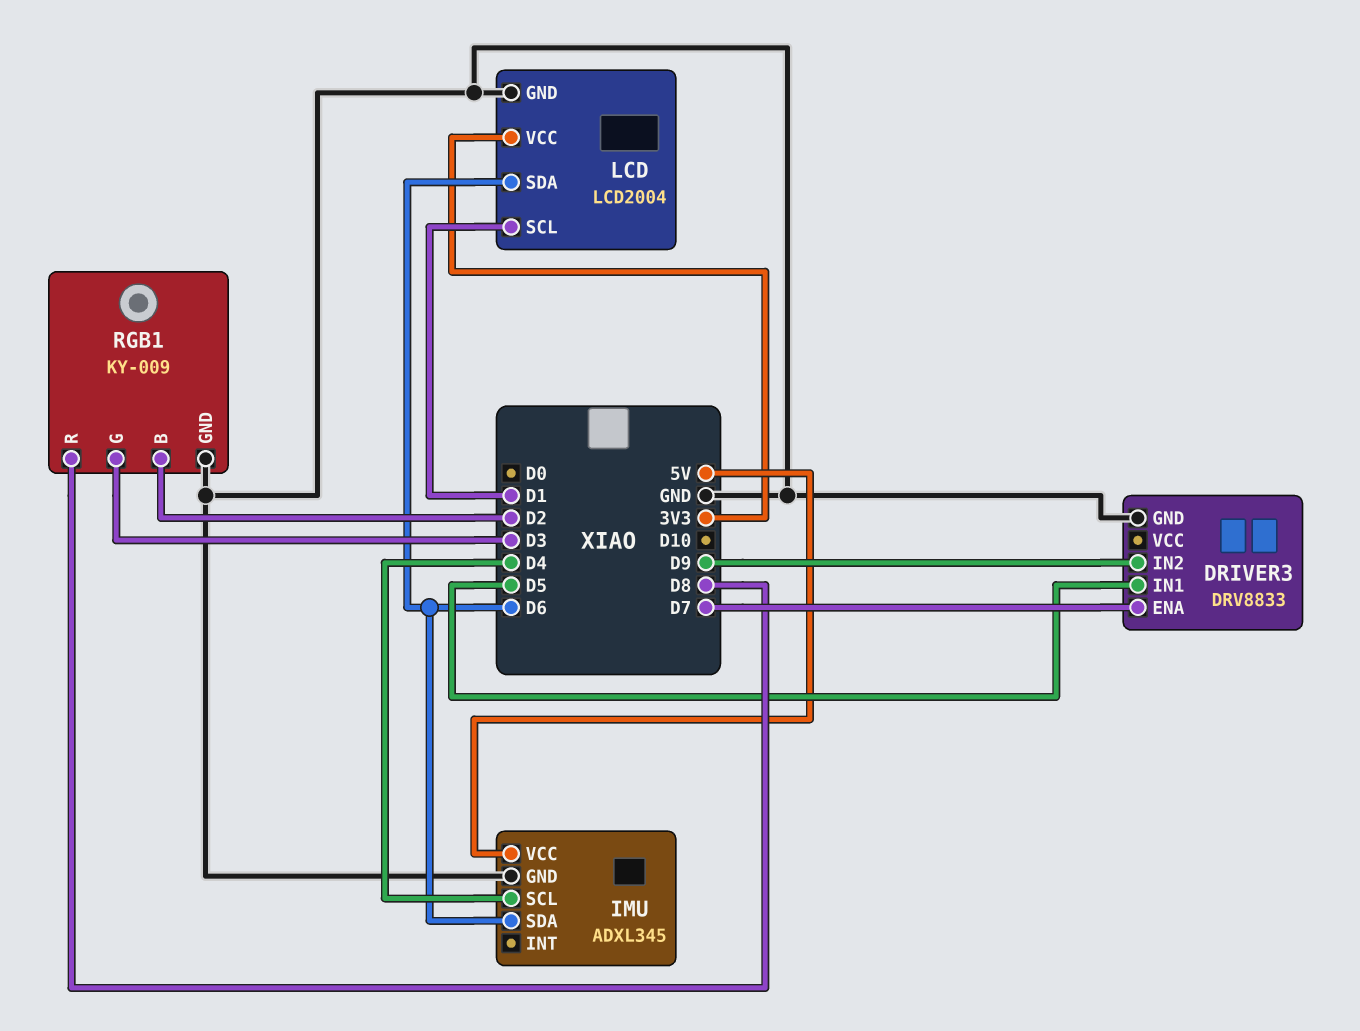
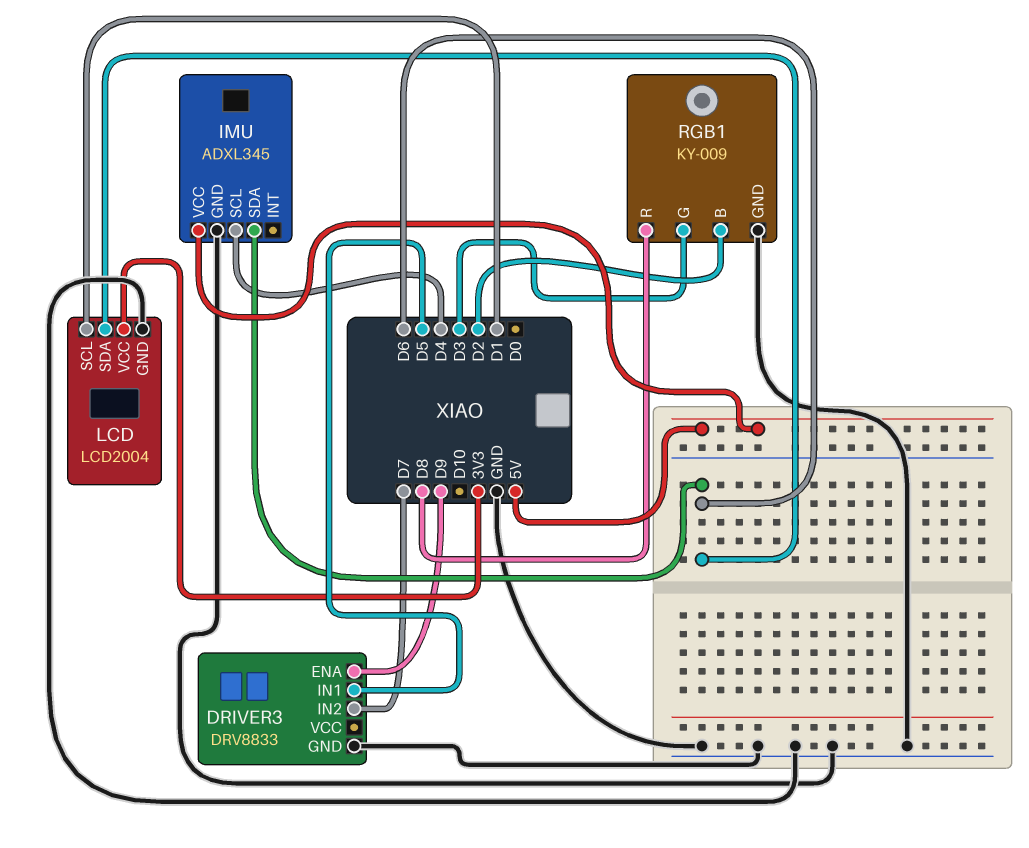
DRIVER3 pin ENA: D7 -> D9
DRIVER3 pin IN2: D9 -> D7

